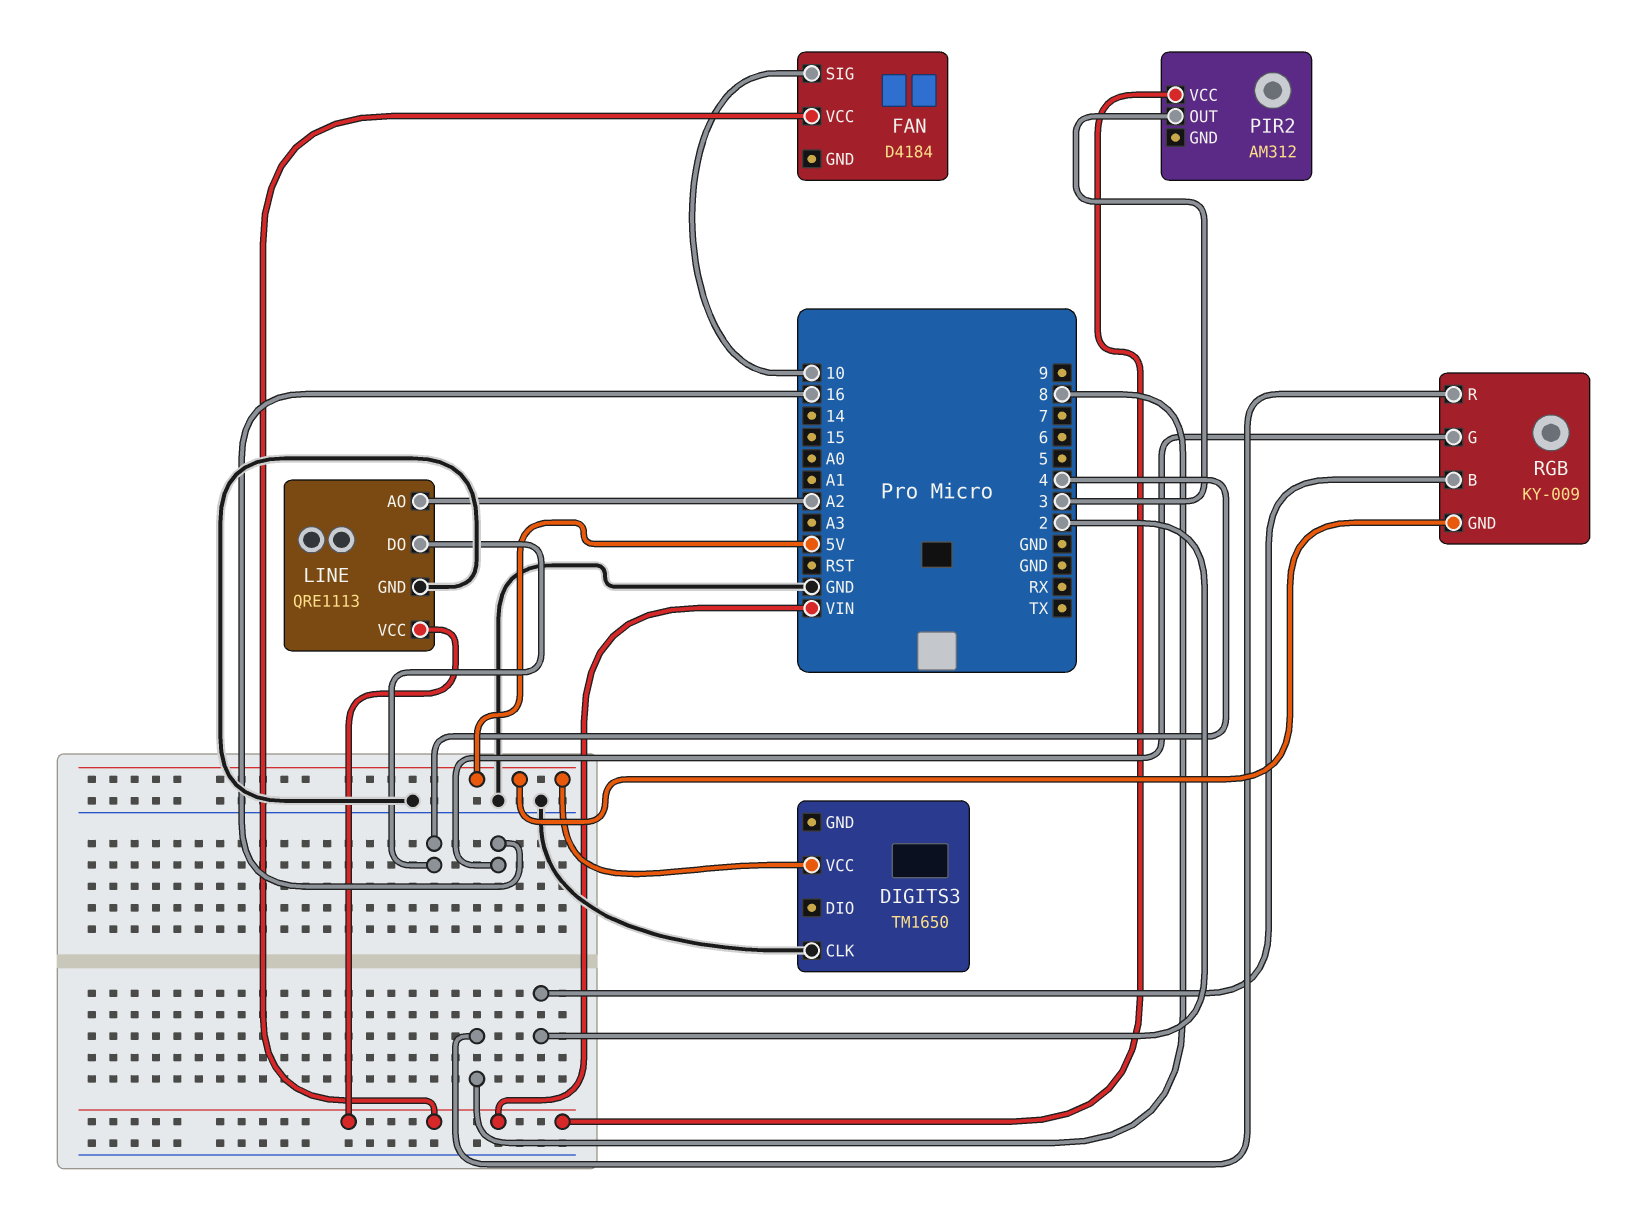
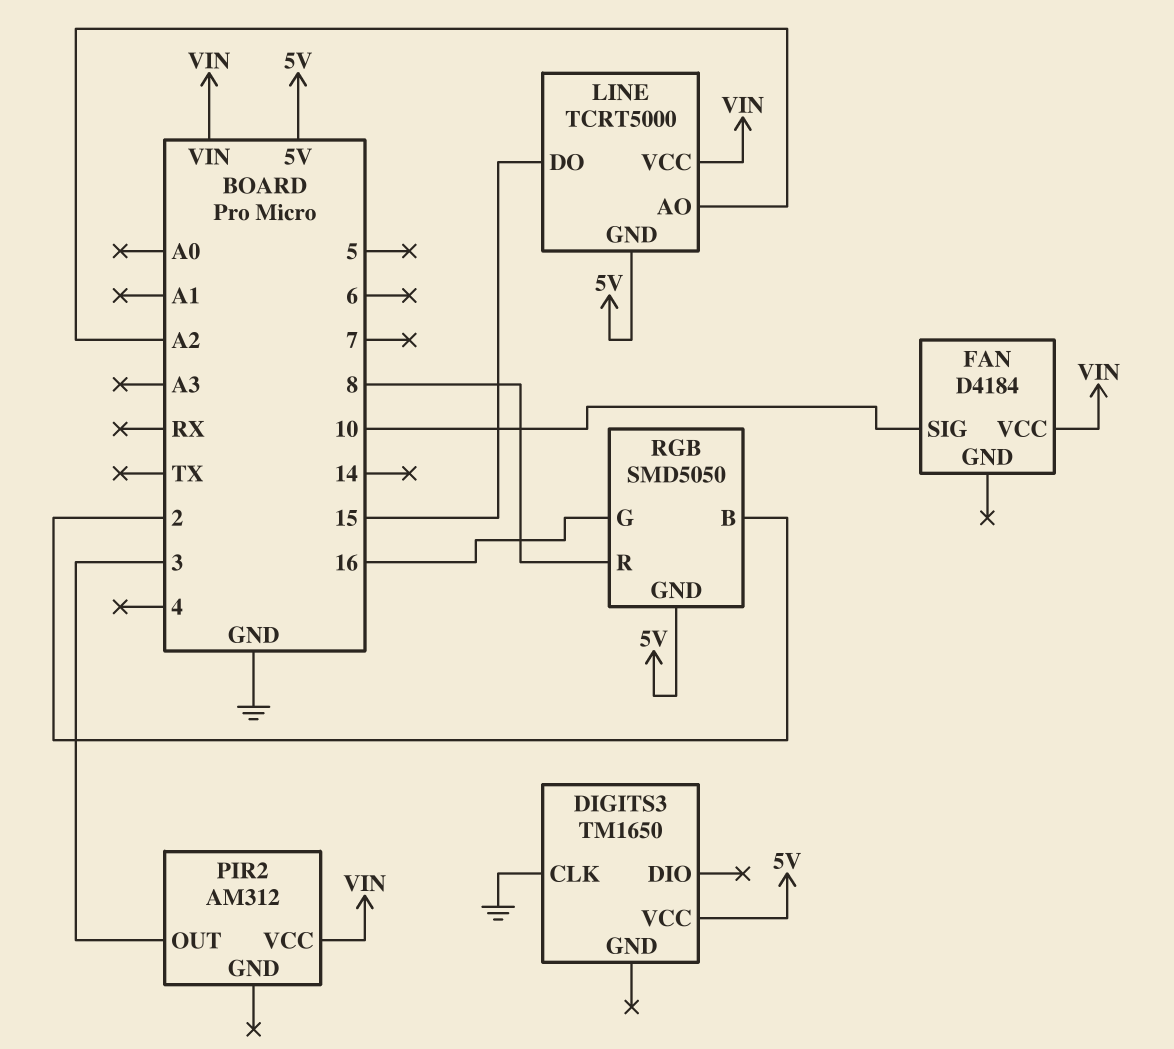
LINE: QRE1113 -> TCRT5000
LINE pin DO: 4 -> 15
LINE pin GND: GND -> 5V
RGB: KY-009 -> SMD5050

